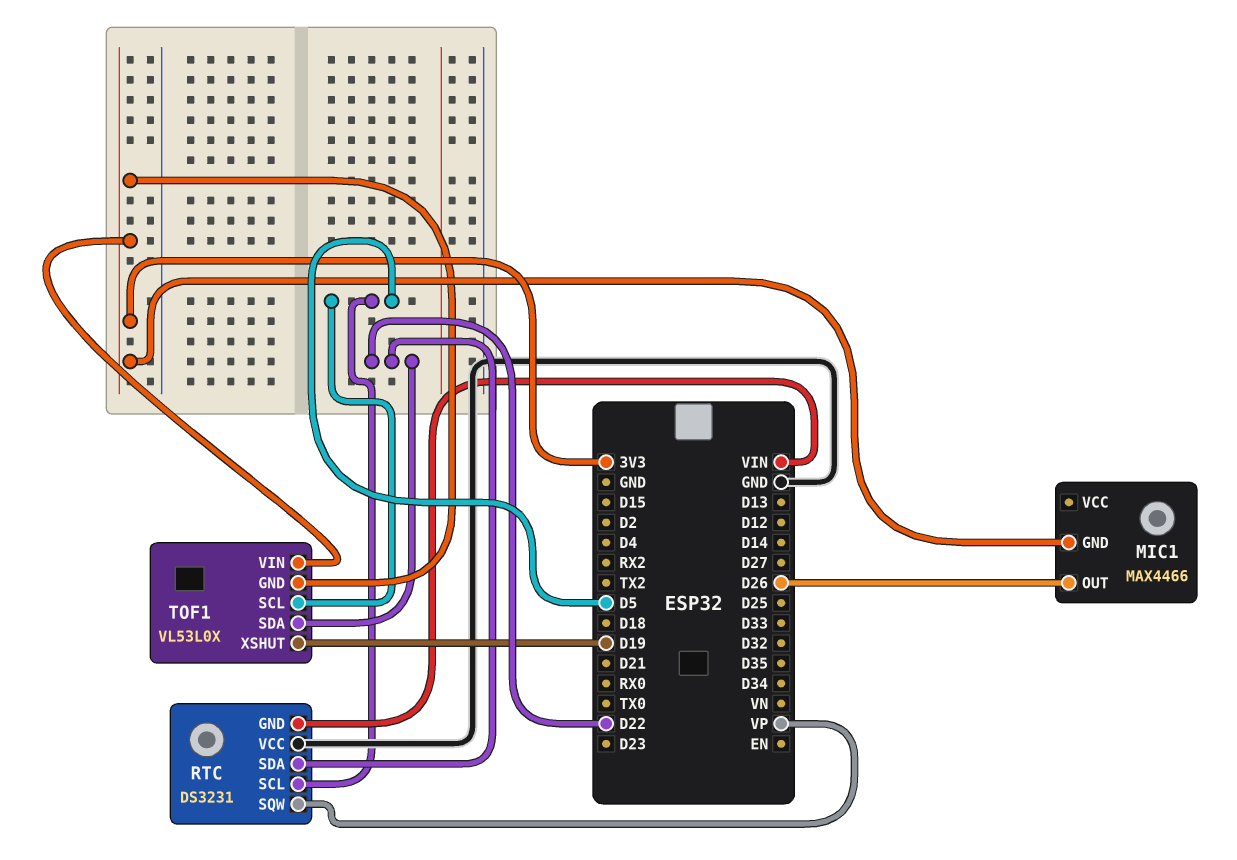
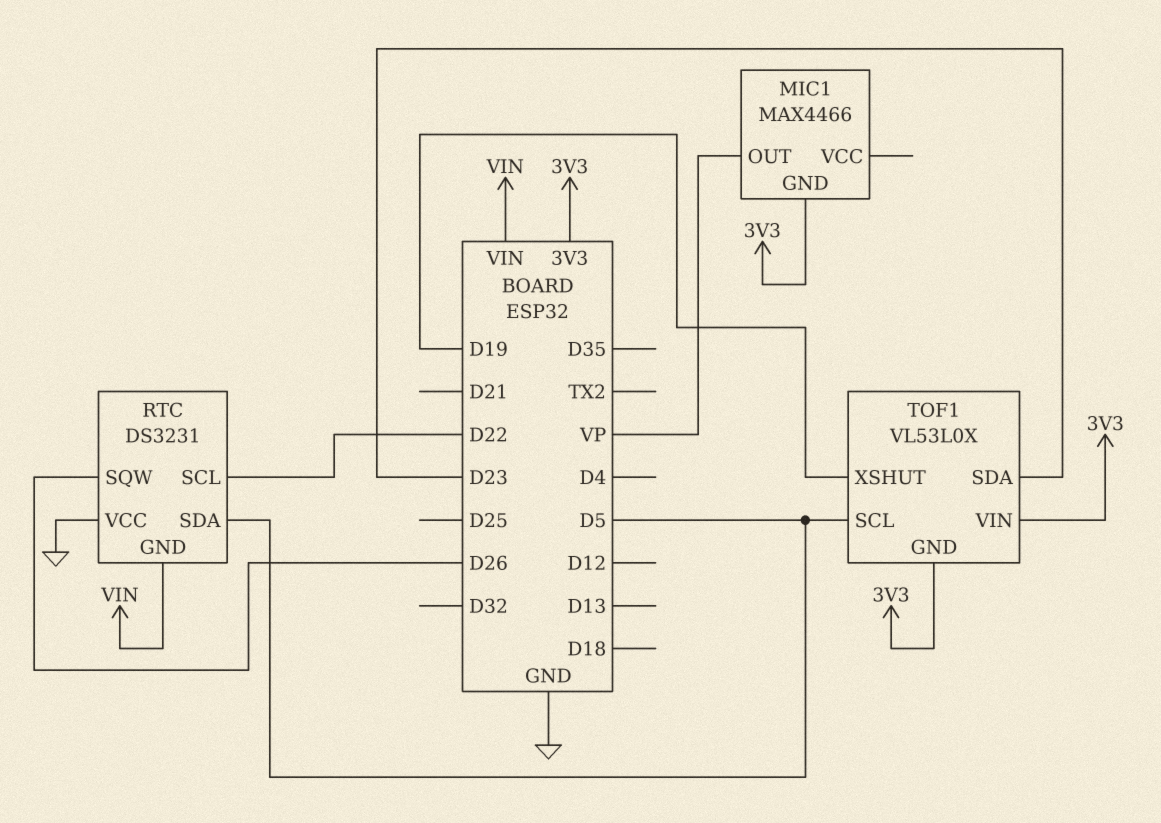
MIC1 pin OUT: D26 -> VP
RTC pin SCL: D5 -> D22
RTC pin SDA: D22 -> D5
RTC pin SQW: VP -> D26
TOF1 pin SDA: D22 -> D23

